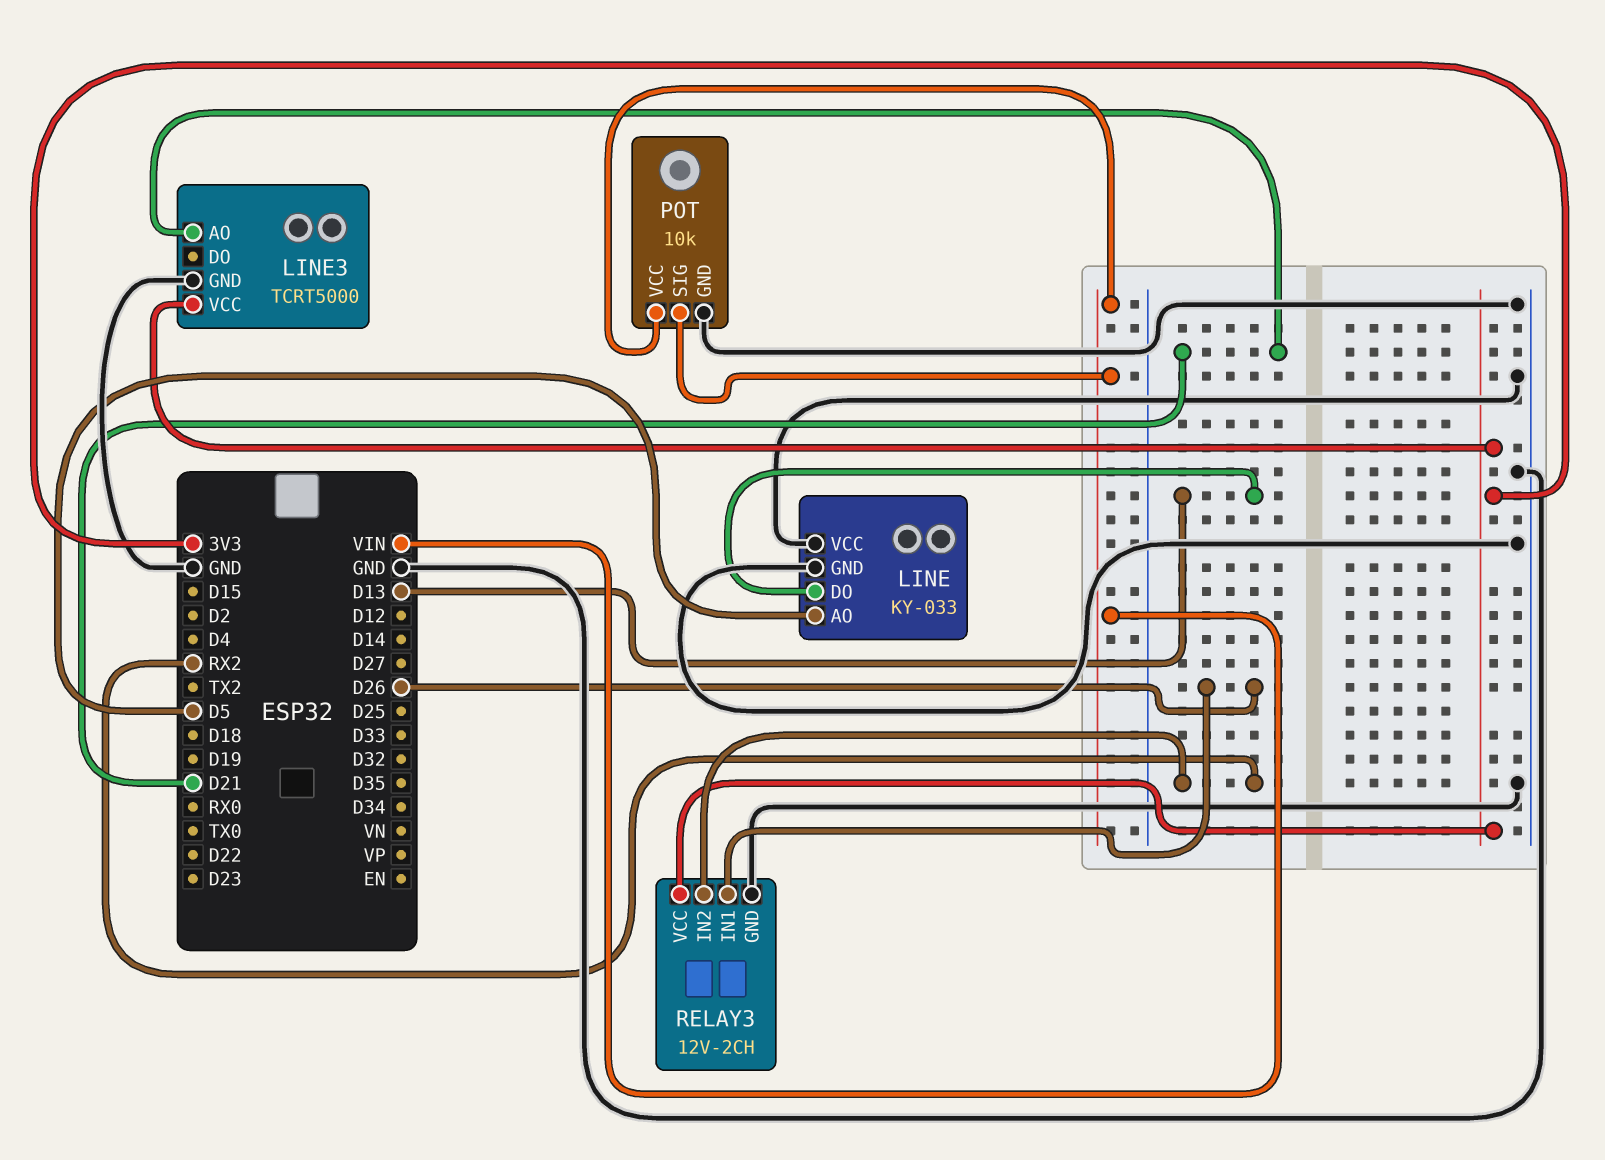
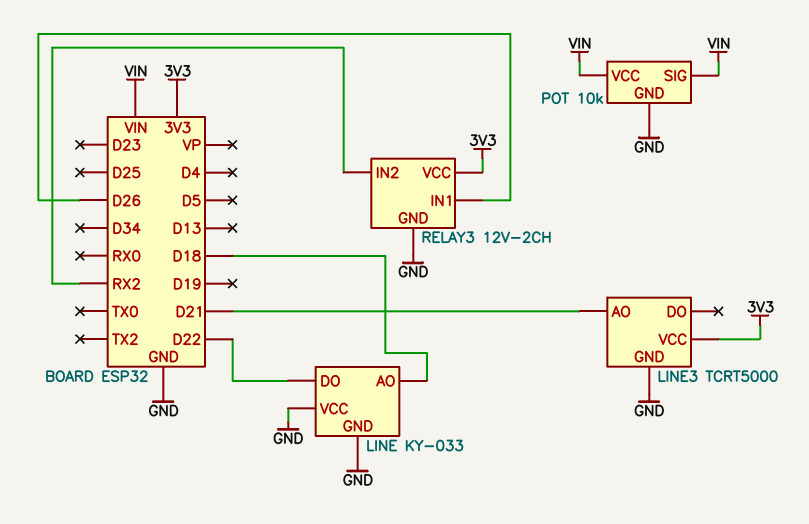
LINE pin AO: D5 -> D18
LINE pin DO: D13 -> D22

